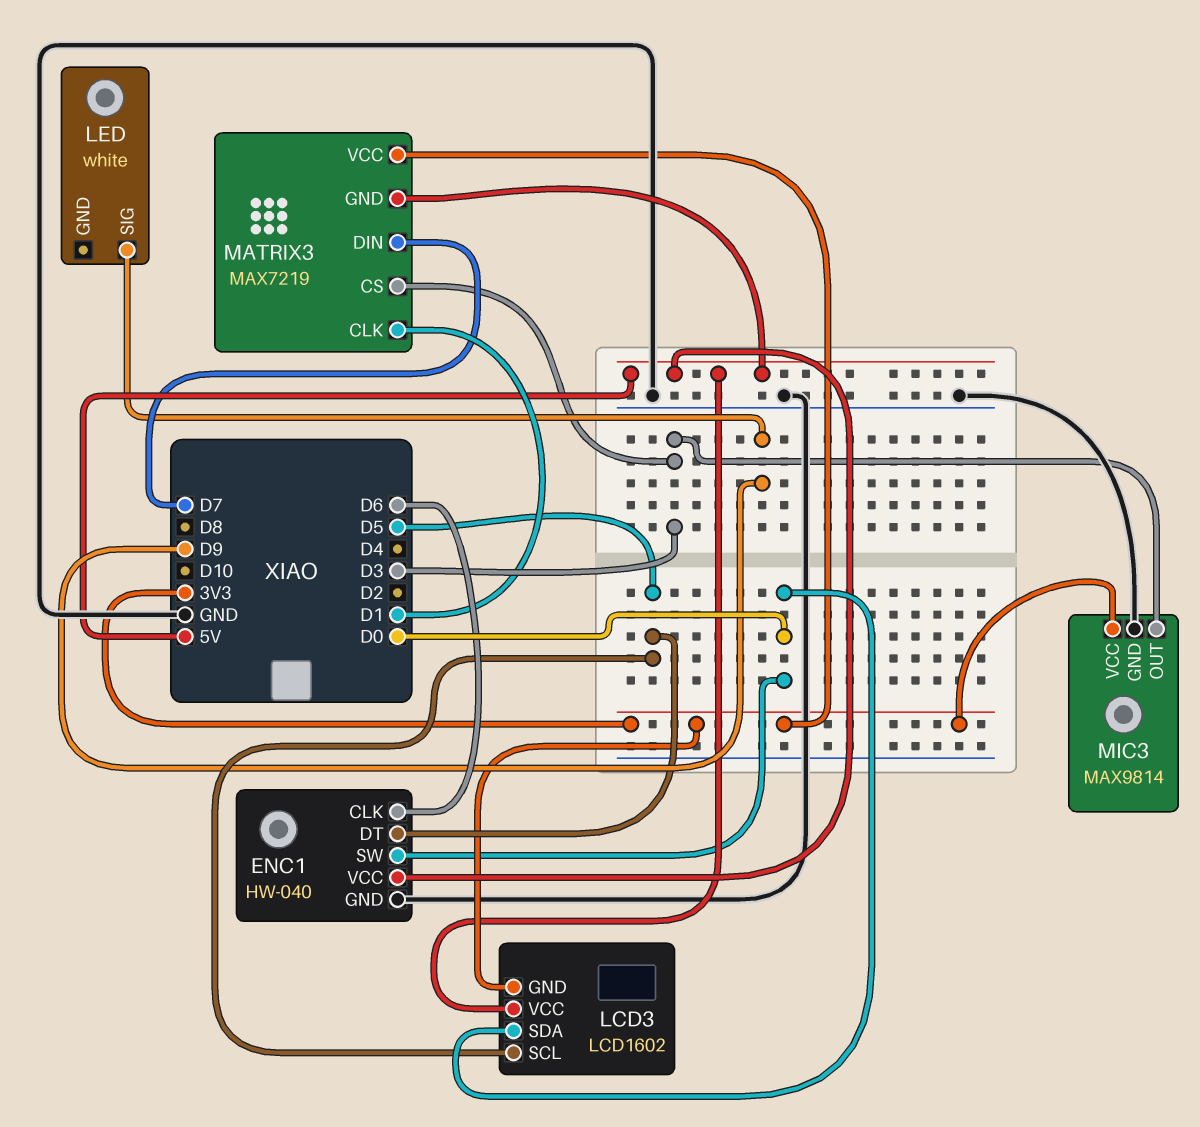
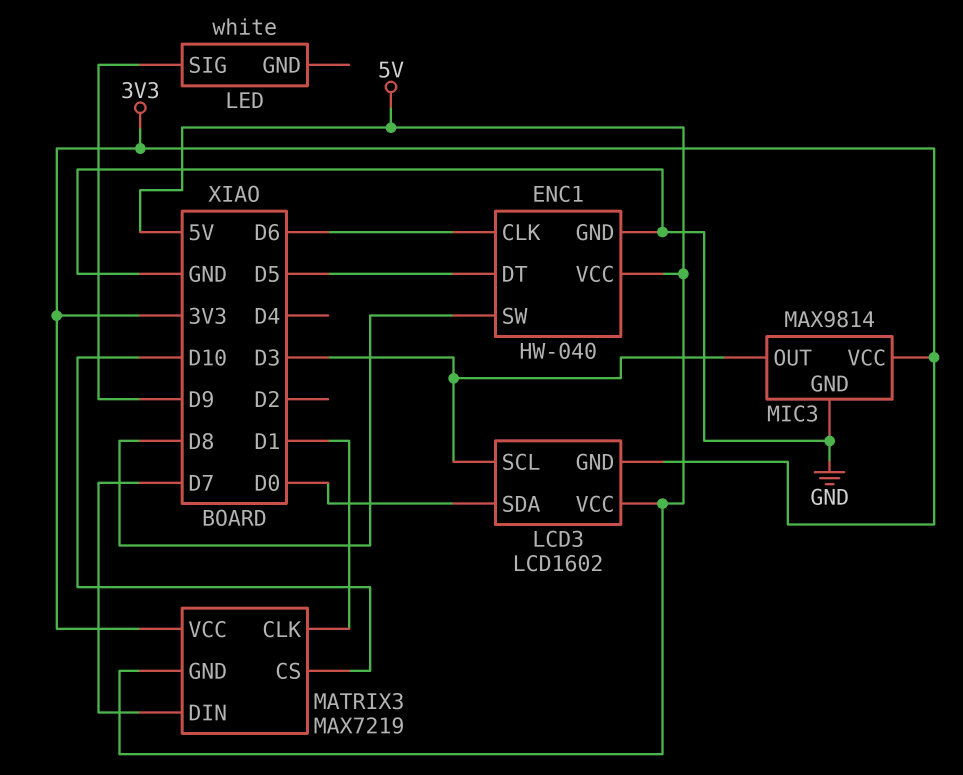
ENC1 pin SW: D0 -> D8
LCD3 pin SCL: D5 -> D3
MATRIX3 pin CS: D3 -> D10

